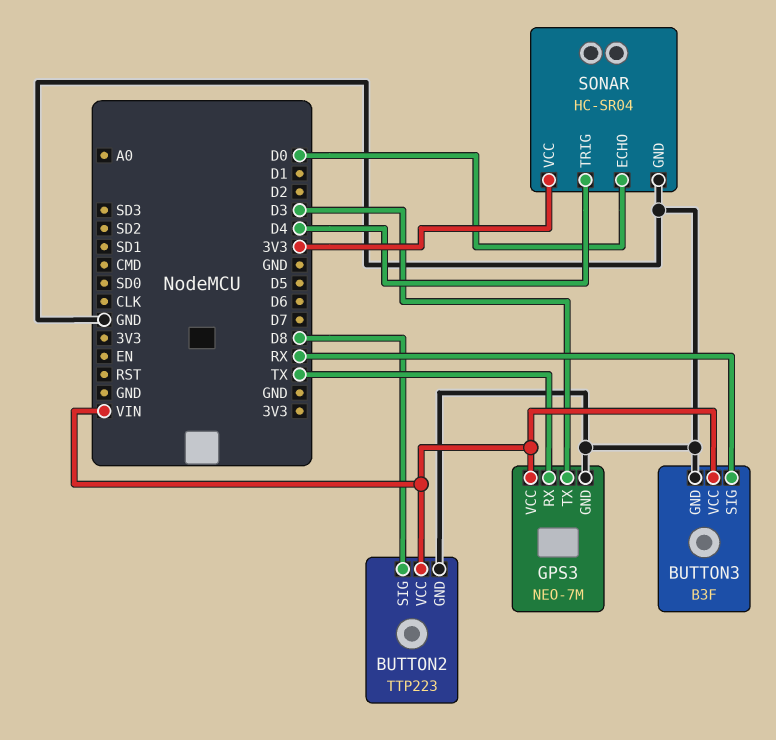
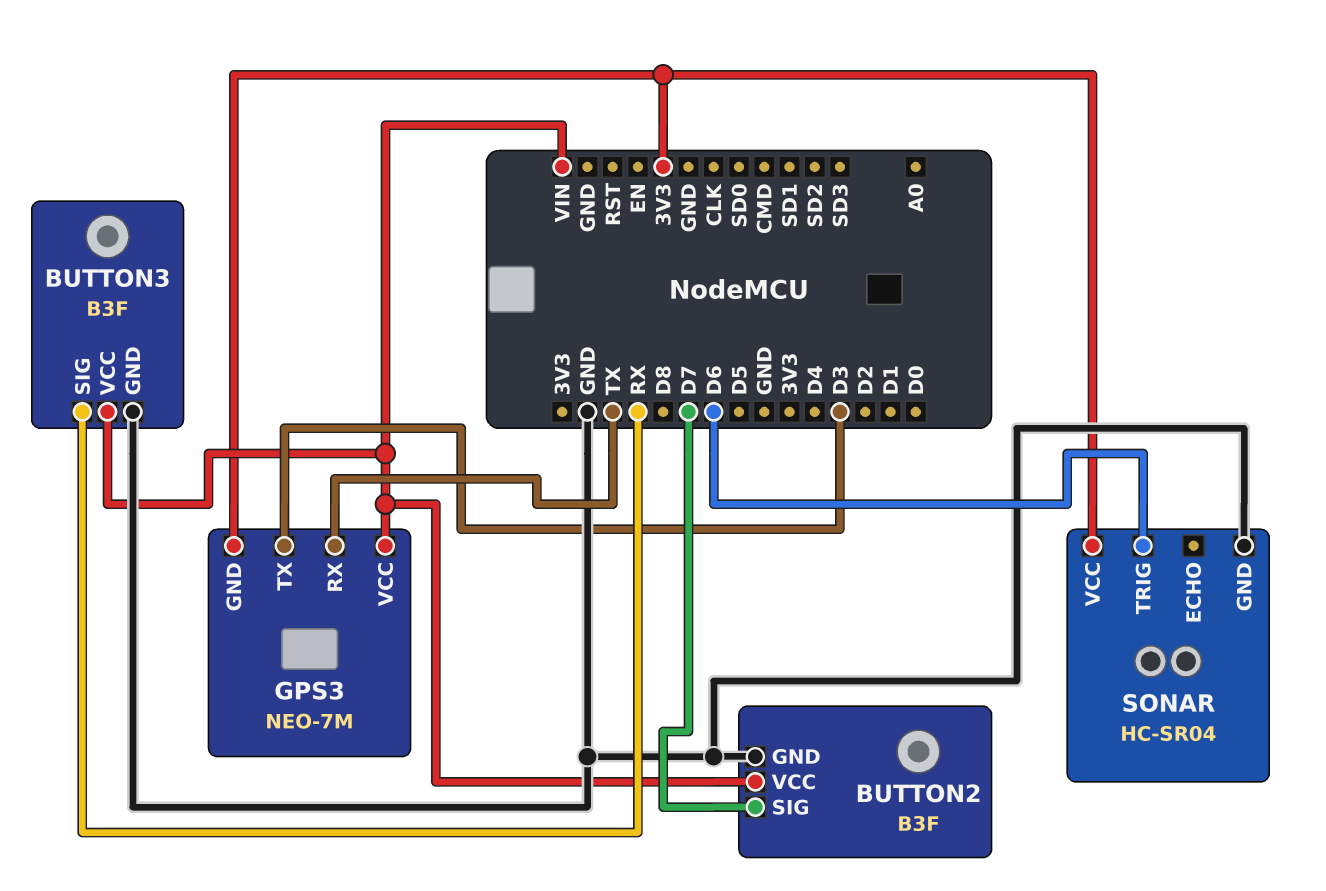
BUTTON2: TTP223 -> B3F
BUTTON2 pin SIG: D8 -> D7
GPS3 pin GND: GND -> 3V3
SONAR pin ECHO: D0 -> none
SONAR pin TRIG: D4 -> D6

